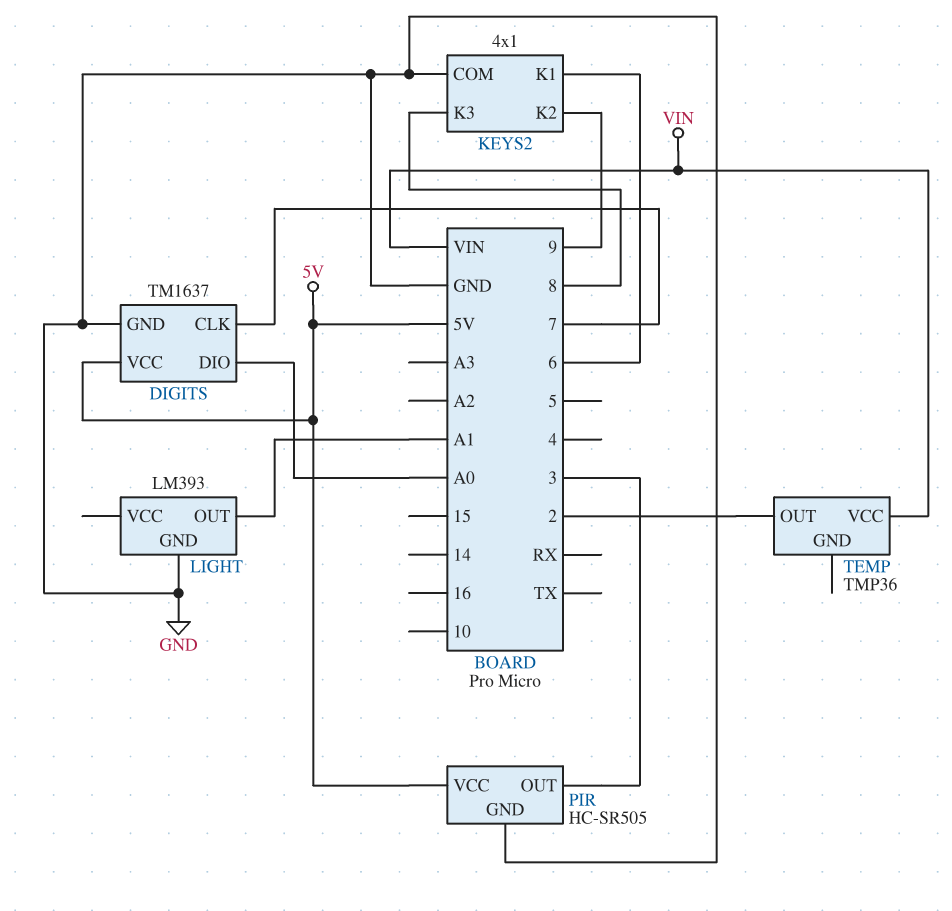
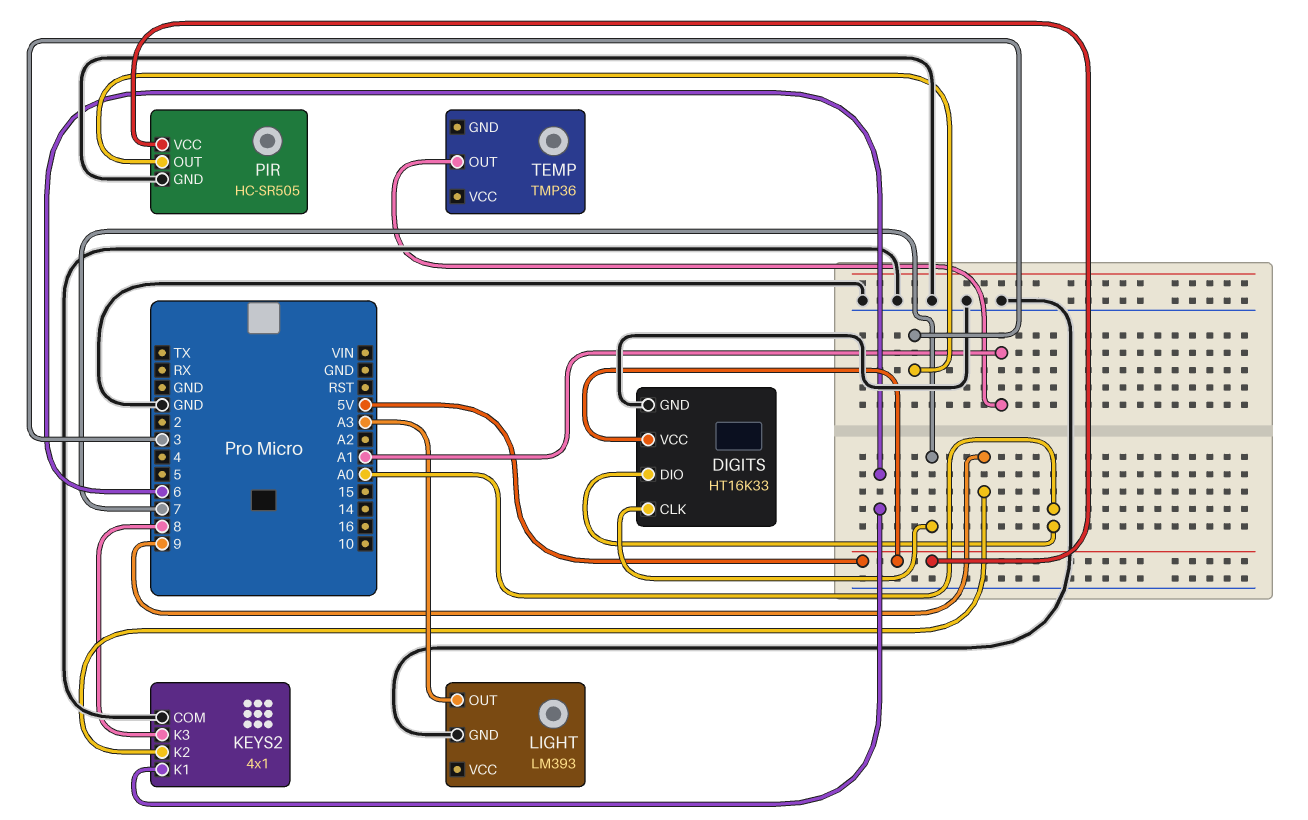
DIGITS: TM1637 -> HT16K33
LIGHT pin OUT: A1 -> A3
TEMP pin OUT: 2 -> A1
TEMP pin VCC: VIN -> none

